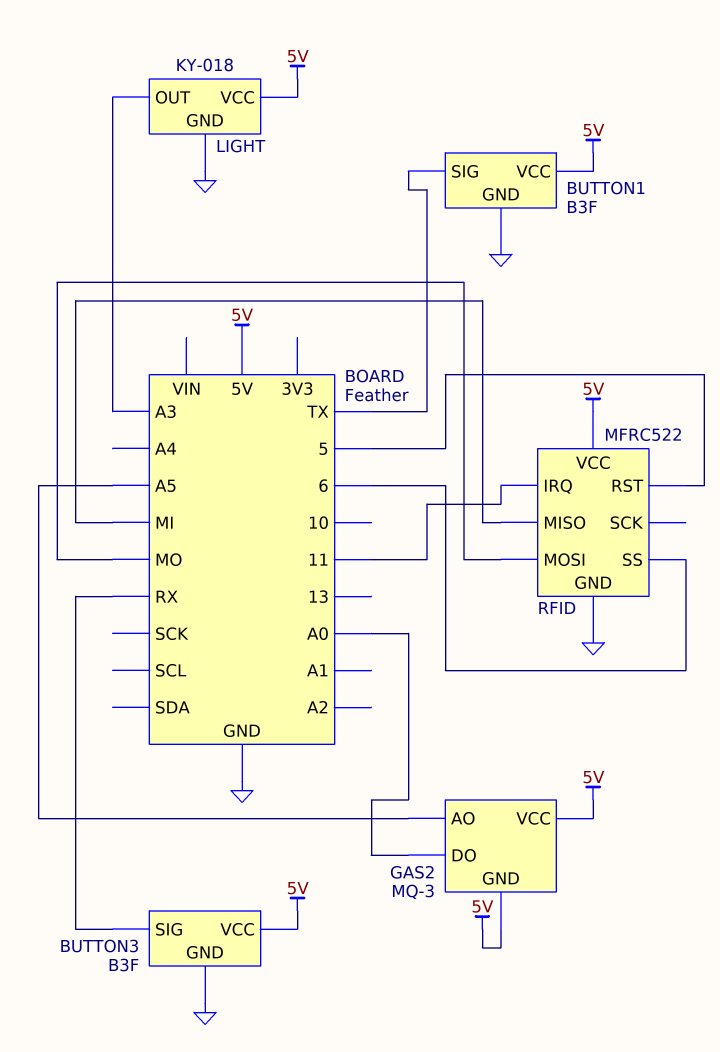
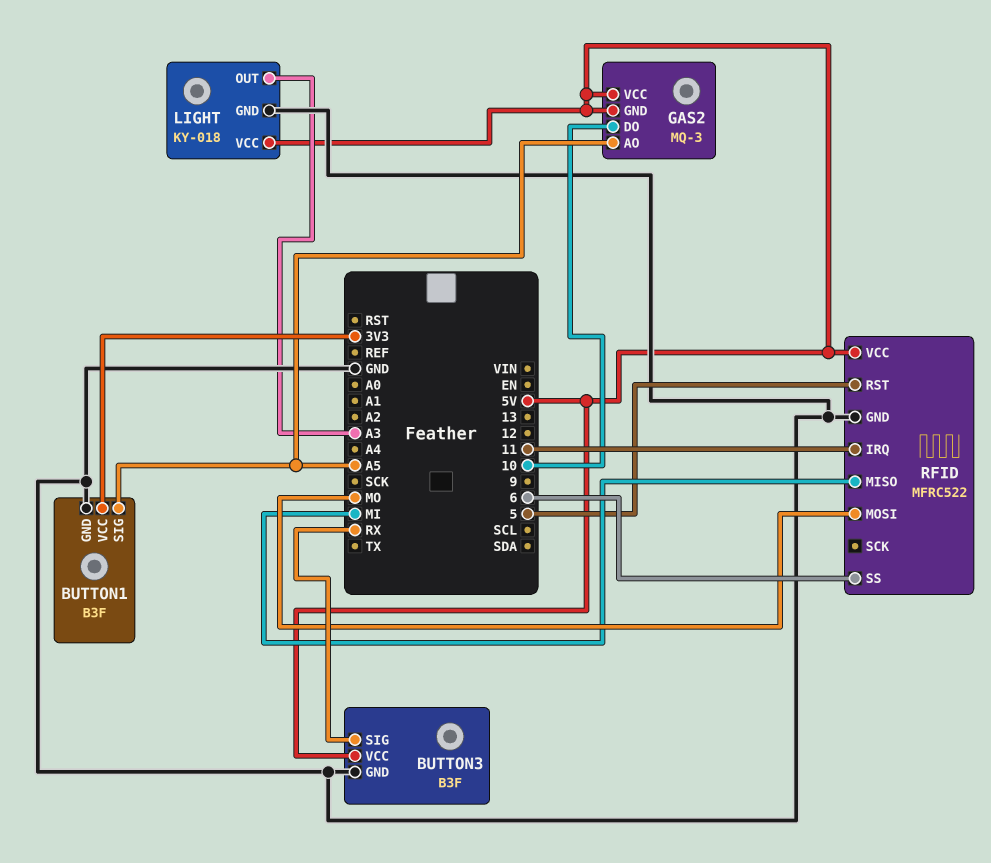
BUTTON1 pin SIG: TX -> A5
BUTTON1 pin VCC: 5V -> 3V3
GAS2 pin DO: A0 -> 10

